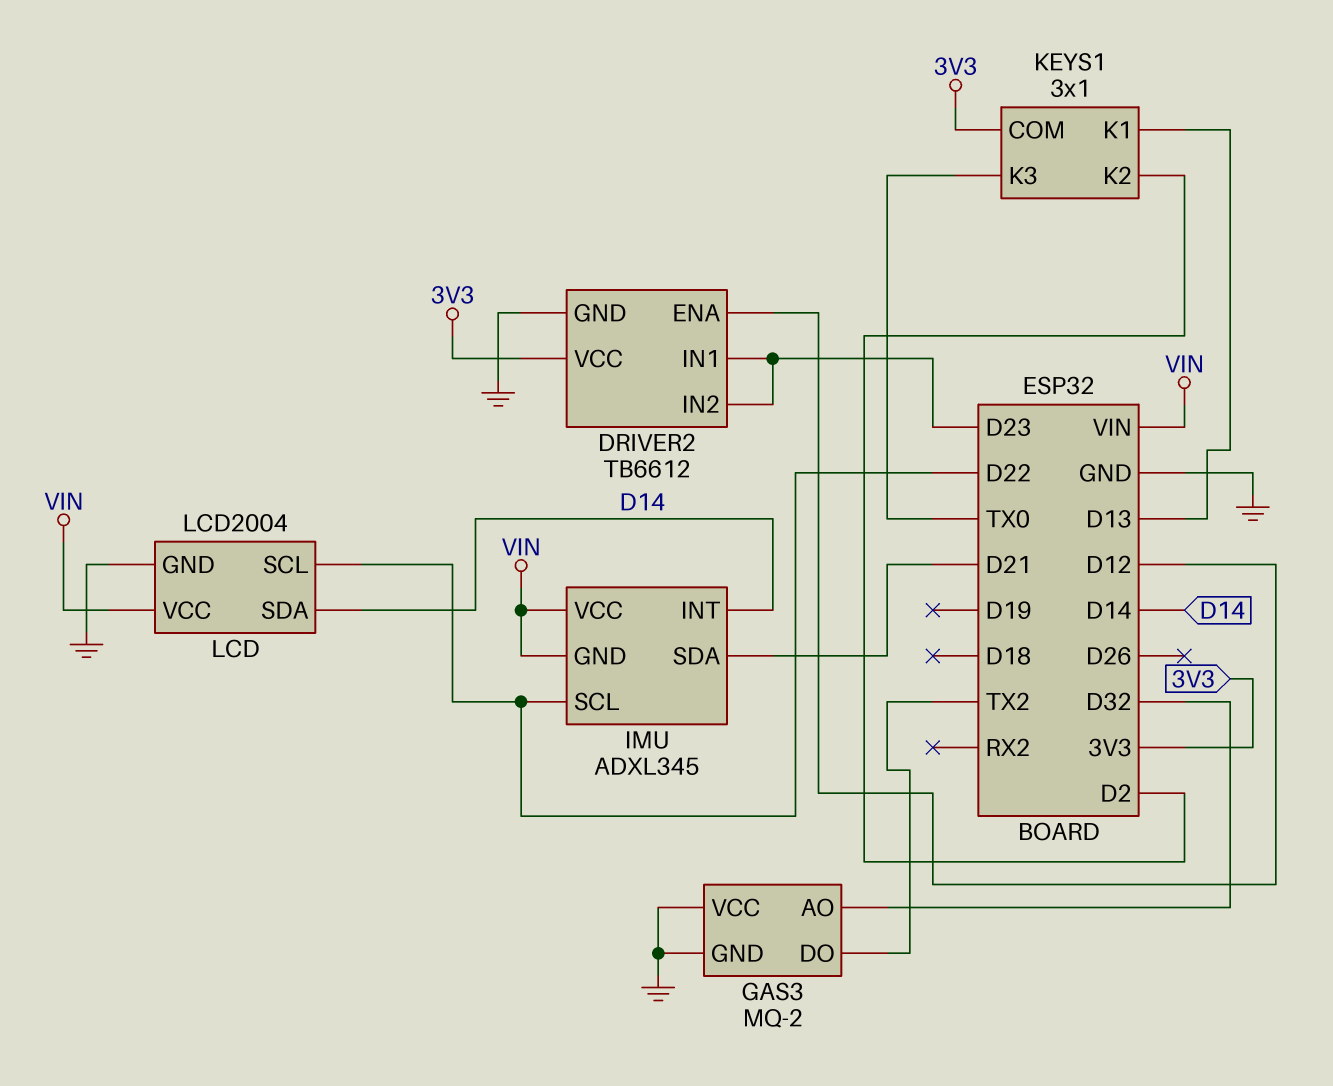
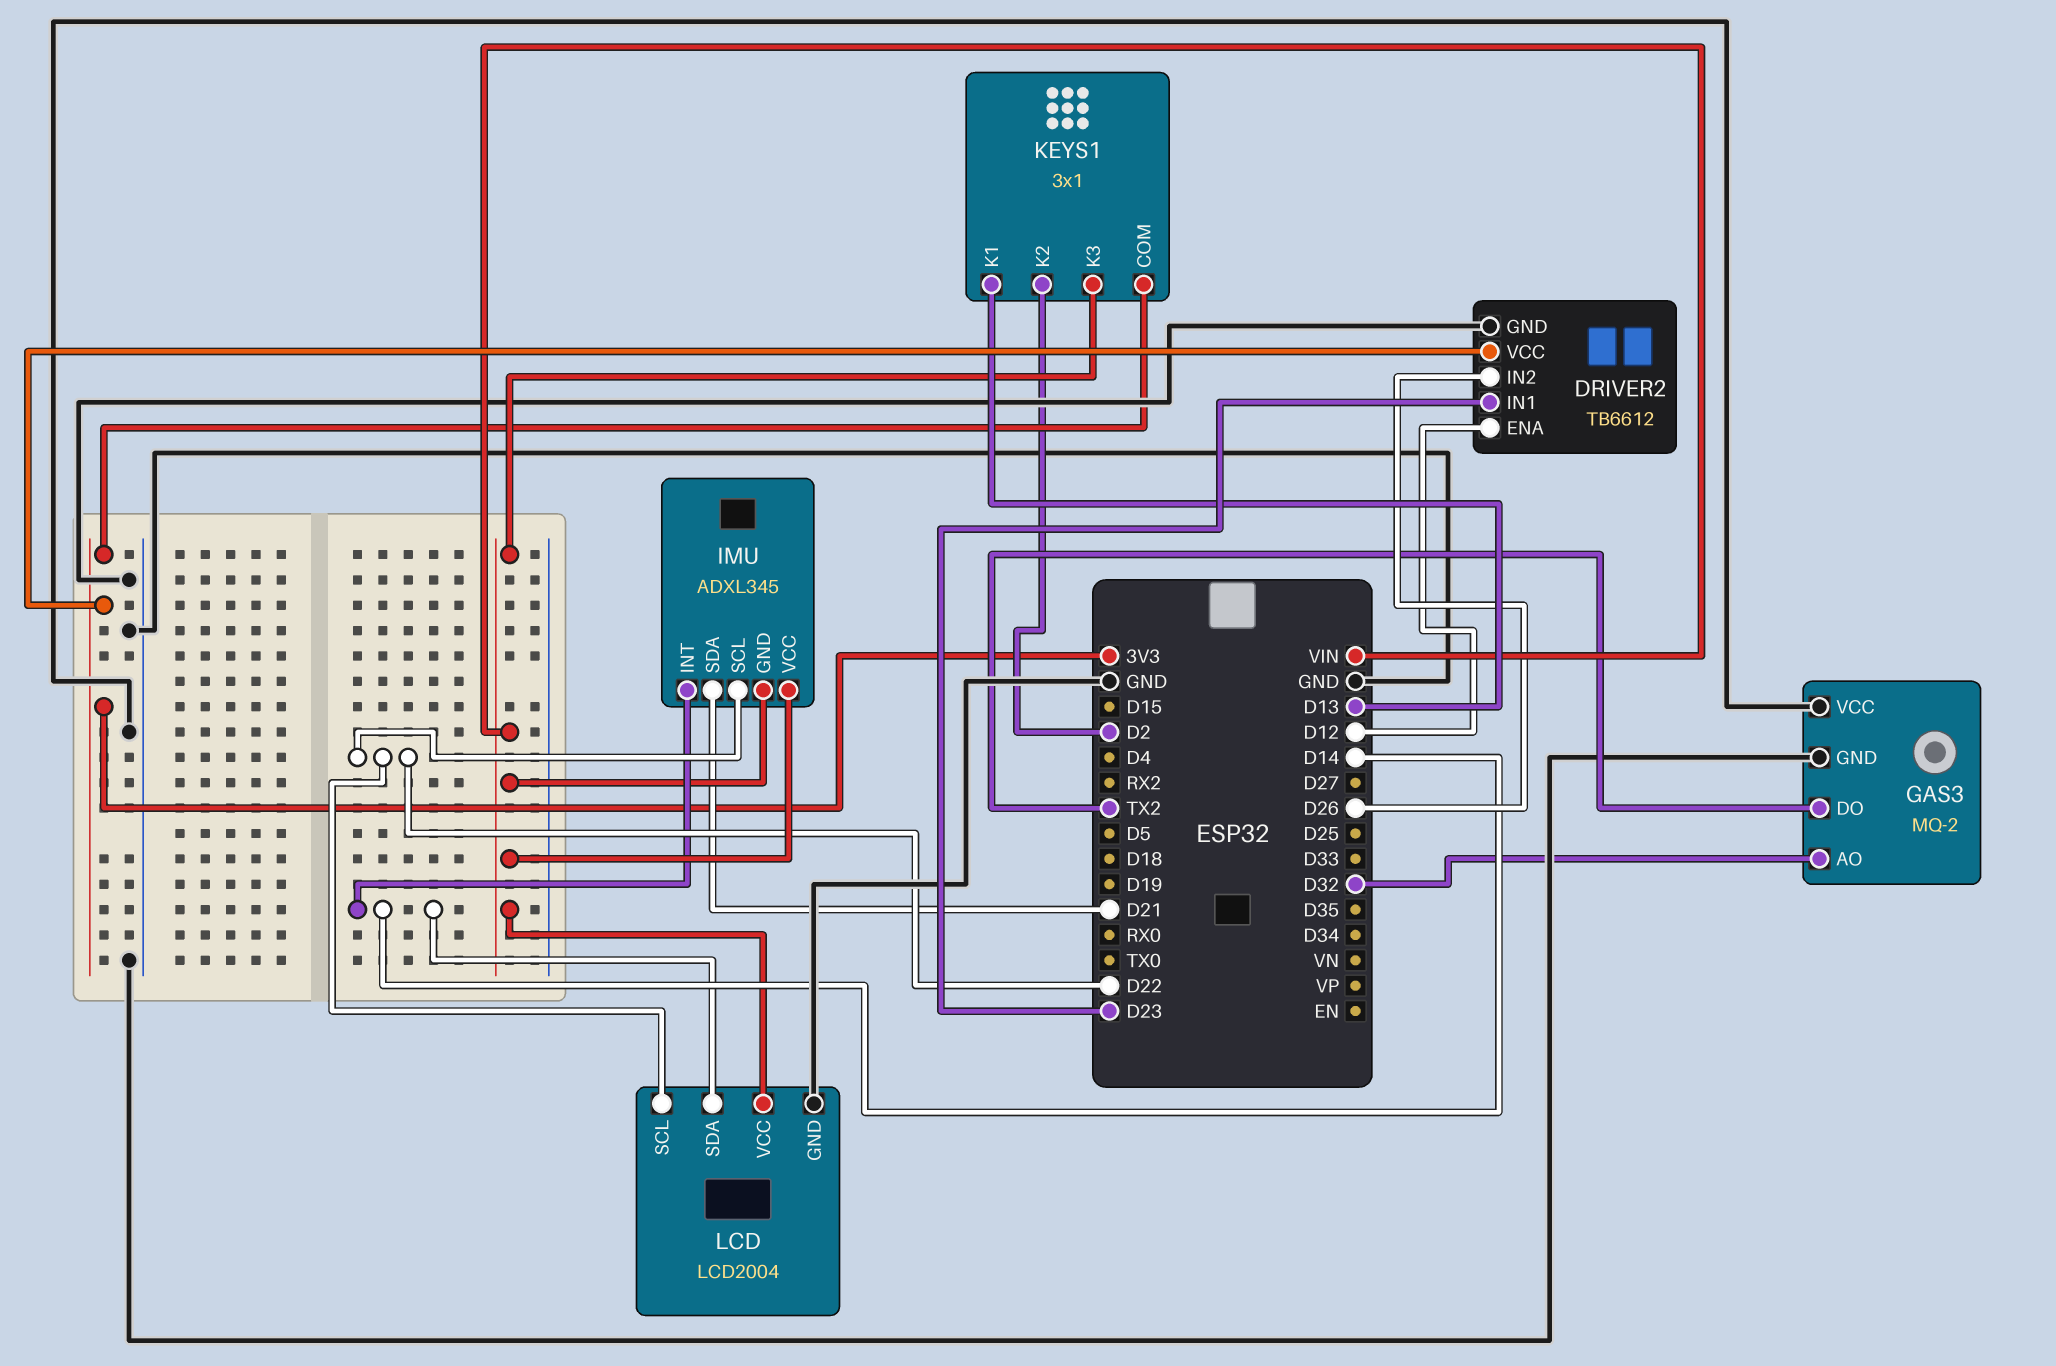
DRIVER2 pin IN2: D23 -> D26
KEYS1 pin K3: TX0 -> VIN

